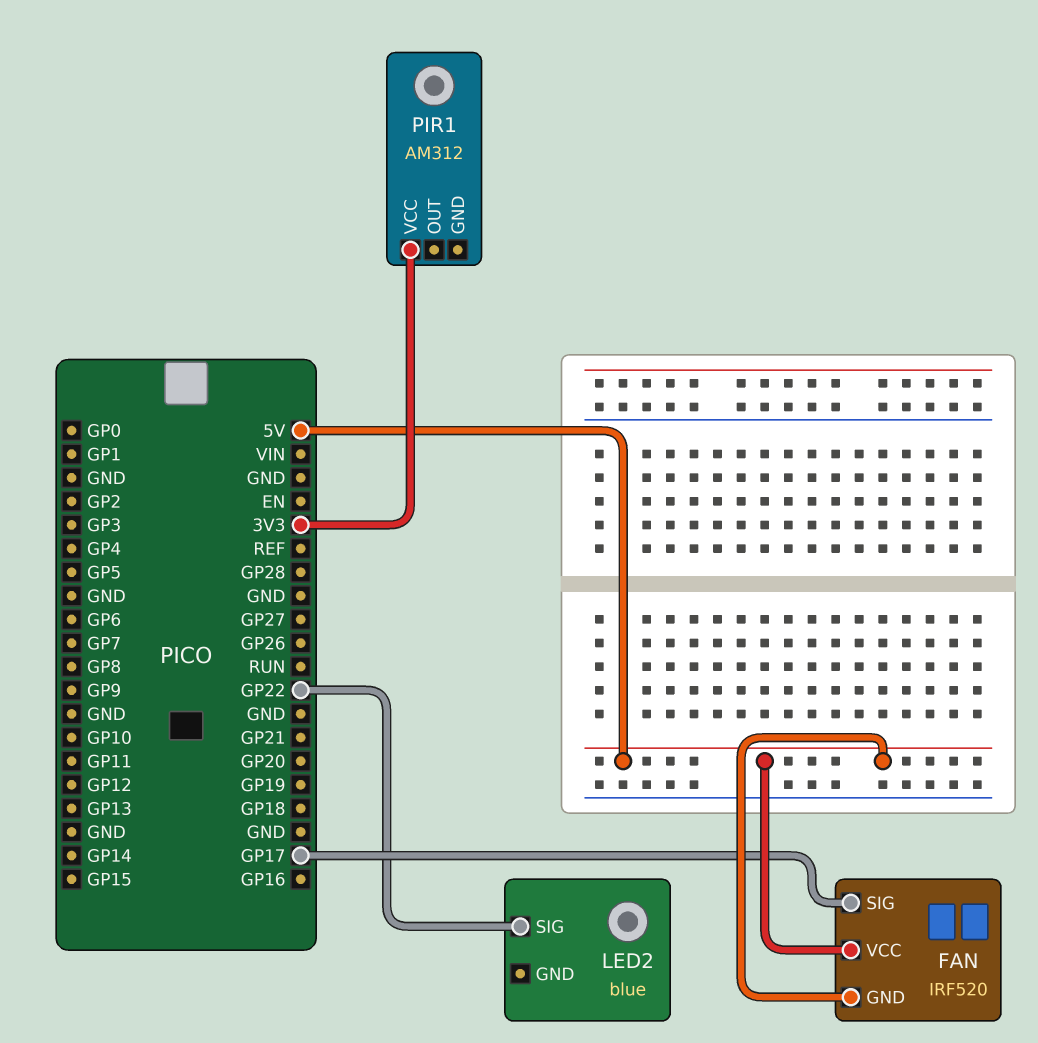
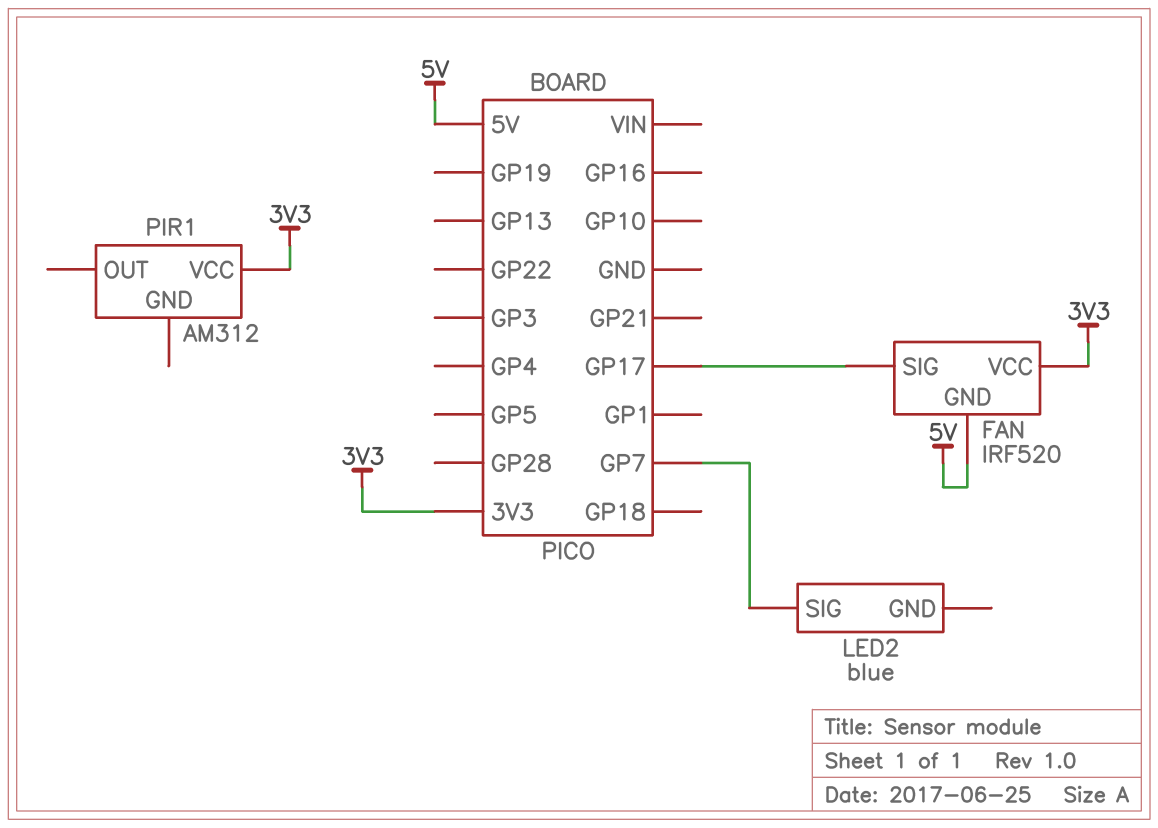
FAN pin VCC: 5V -> 3V3
LED2 pin SIG: GP22 -> GP7

